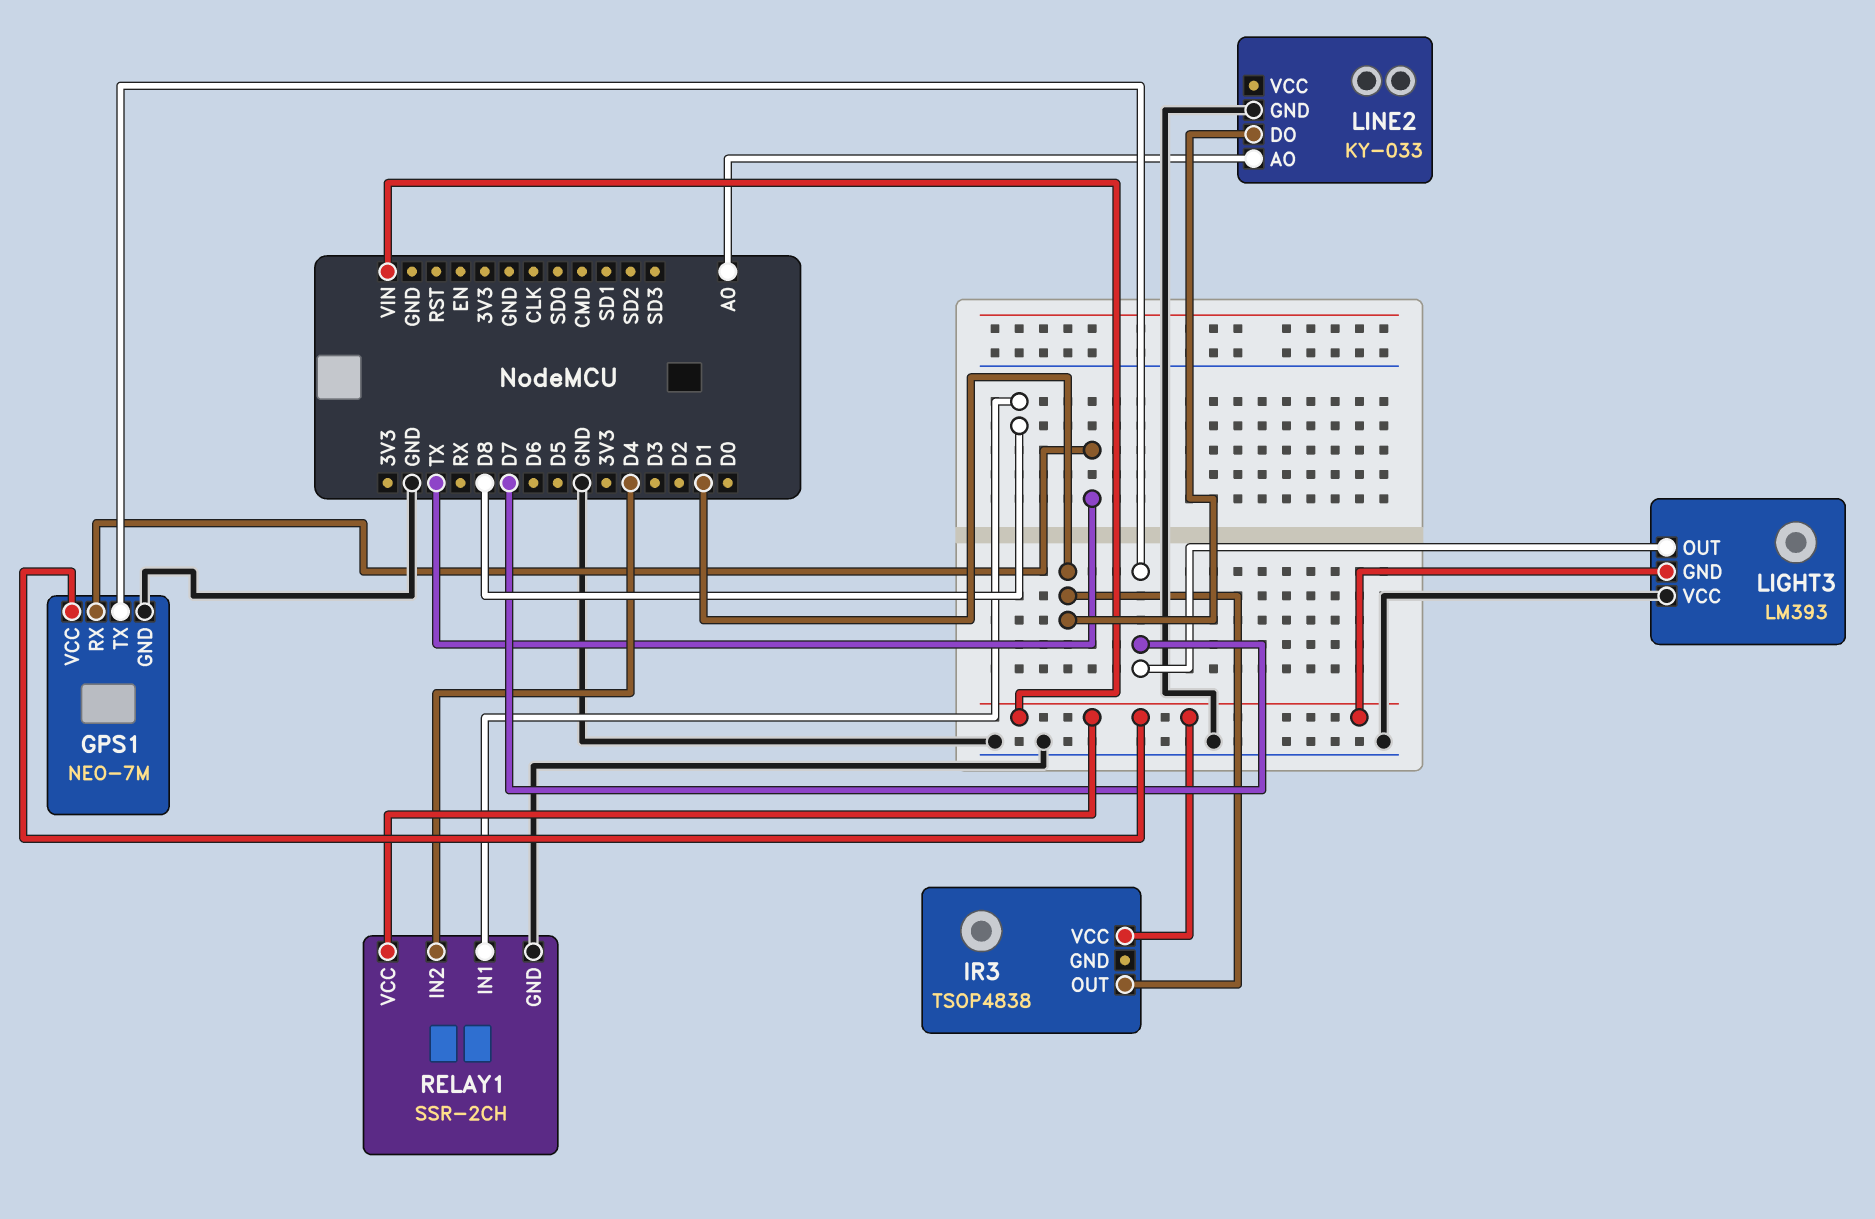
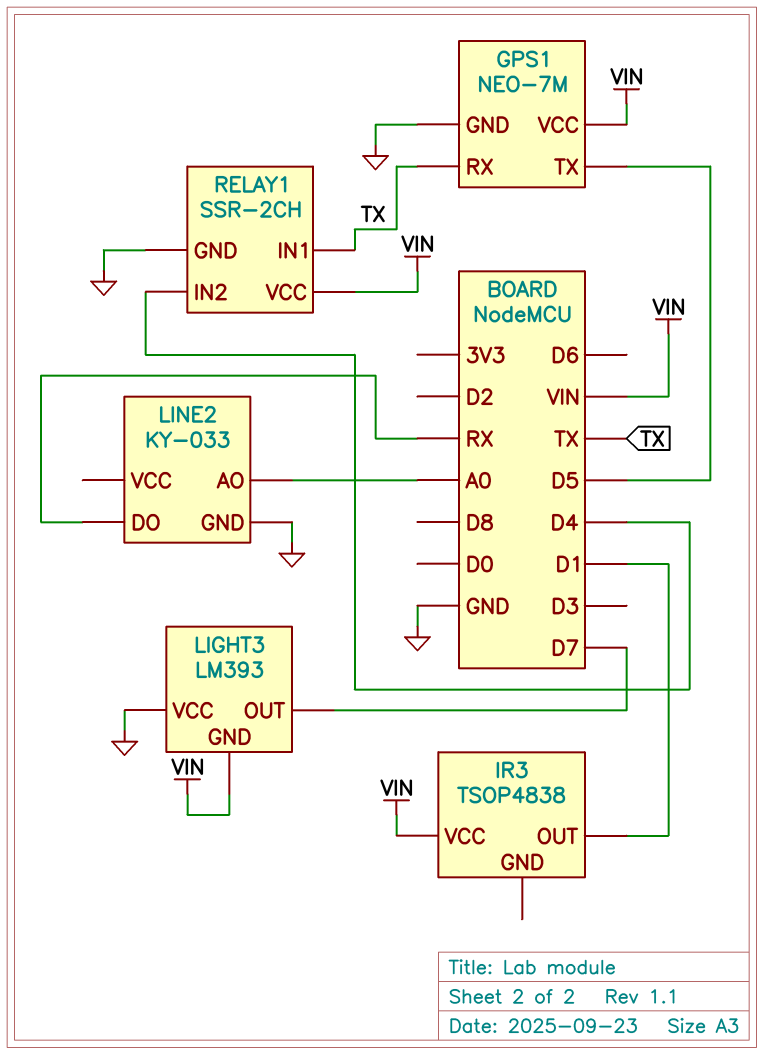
GPS1 pin TX: D7 -> D5
LINE2 pin DO: D1 -> RX
RELAY1 pin IN1: D8 -> TX

